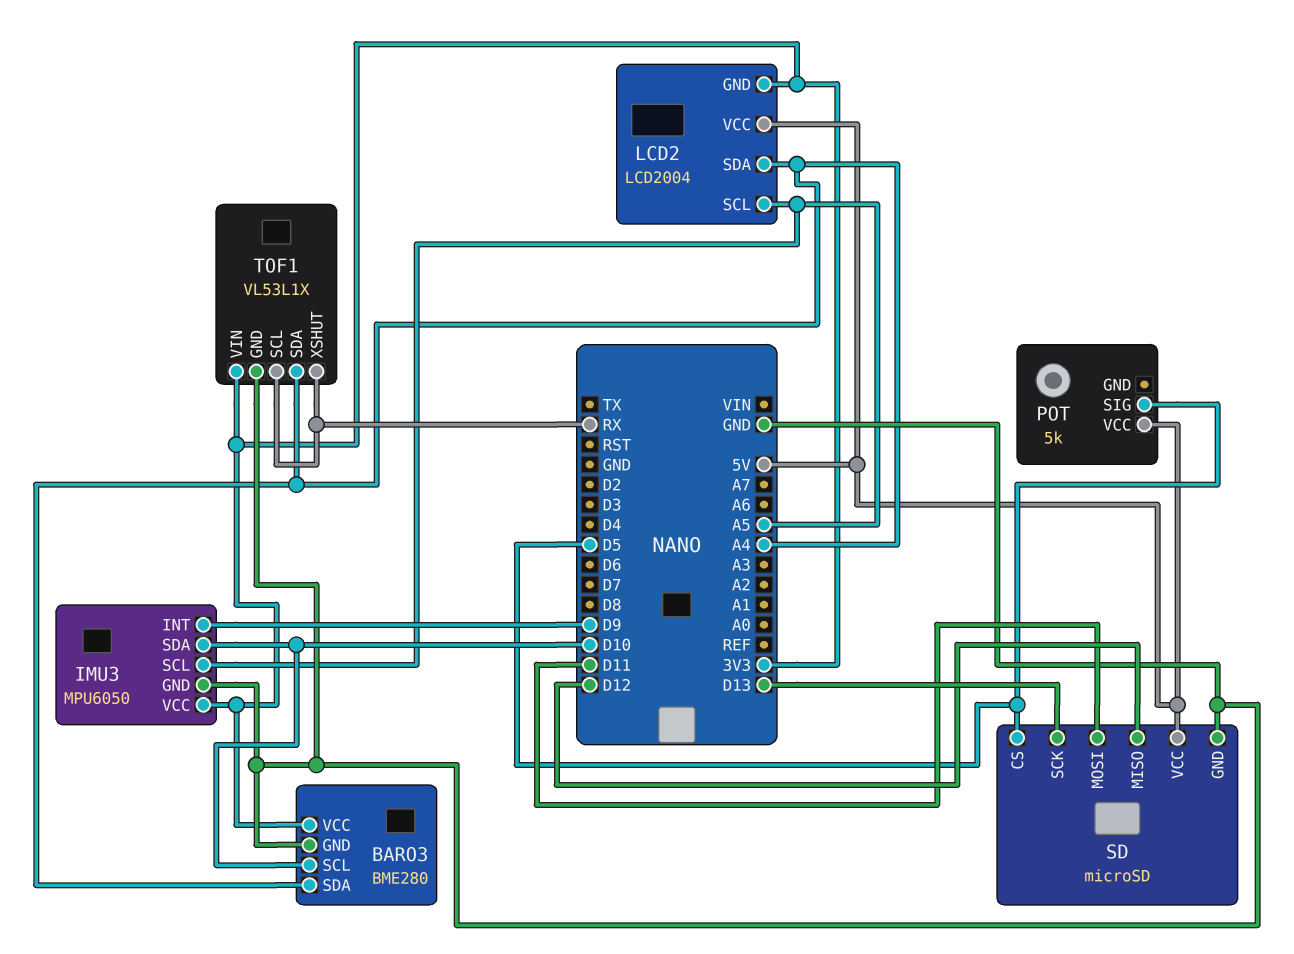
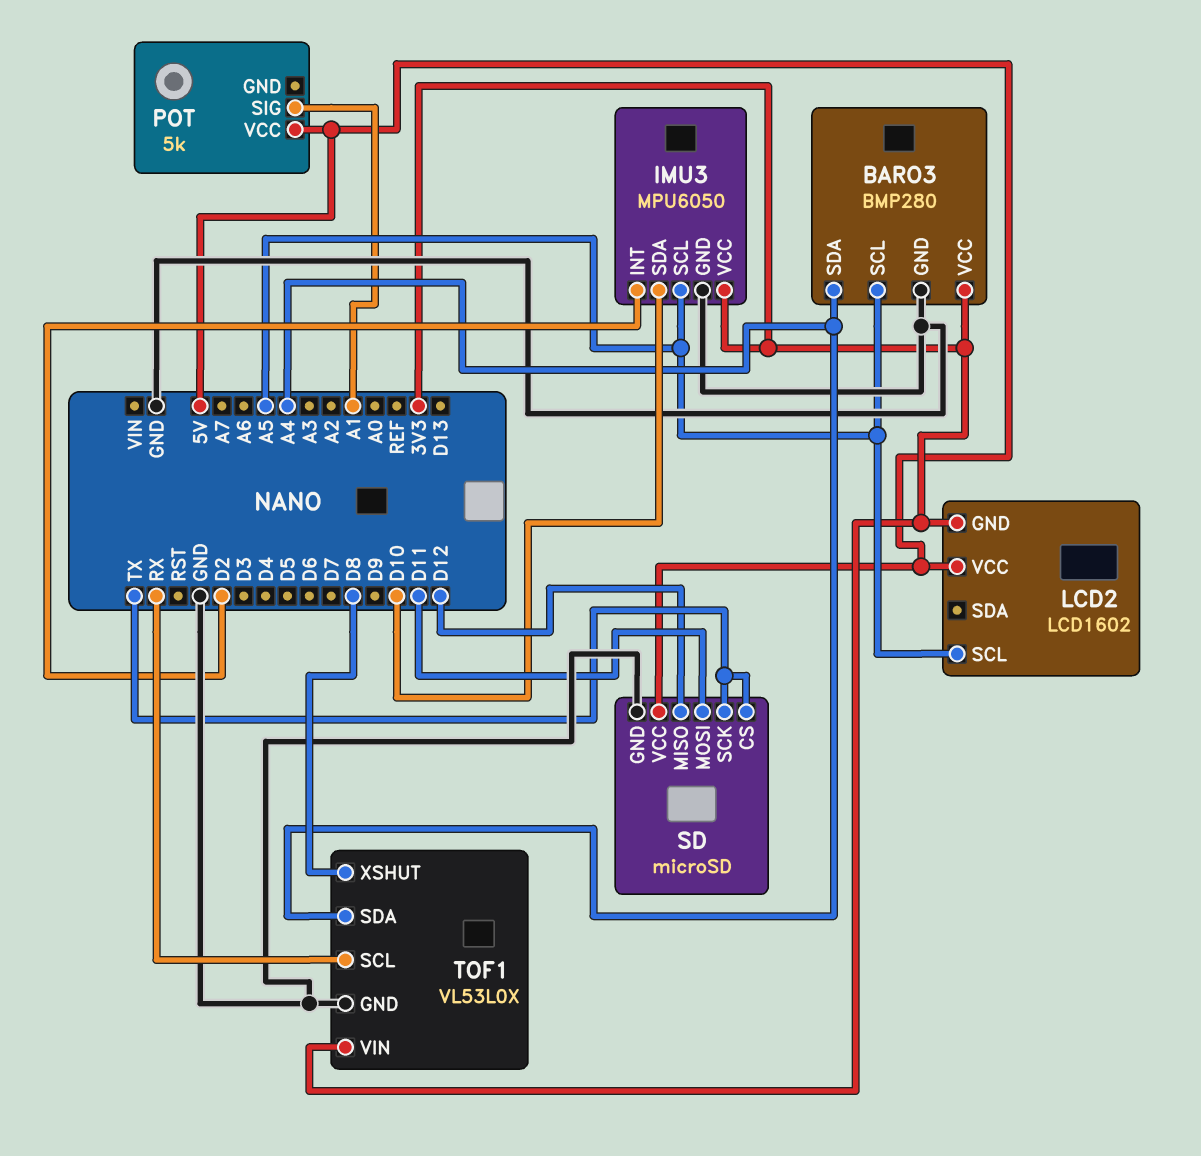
BARO3: BME280 -> BMP280
BARO3 pin SCL: D10 -> A5
IMU3 pin INT: D9 -> D2
LCD2: LCD2004 -> LCD1602
LCD2 pin SDA: A4 -> none
POT pin SIG: D5 -> A1
SD pin CS: D5 -> TX
SD pin SCK: D13 -> TX
TOF1: VL53L1X -> VL53L0X
TOF1 pin XSHUT: RX -> D8

